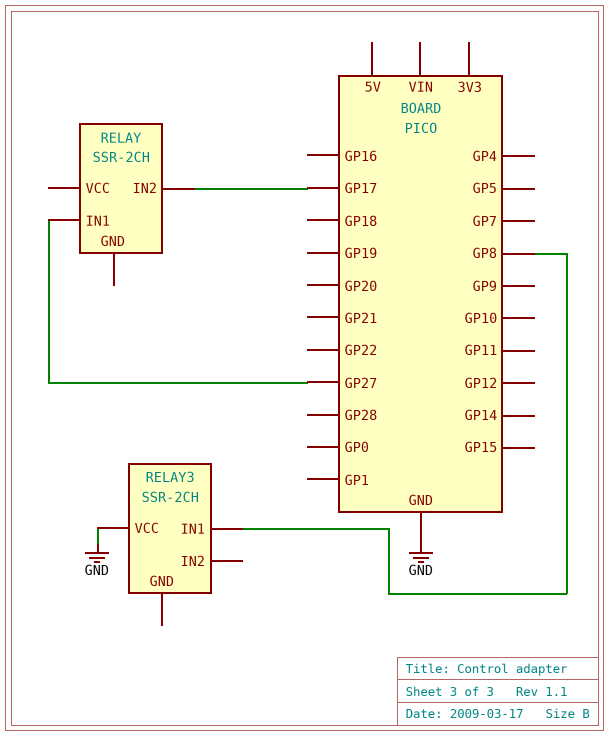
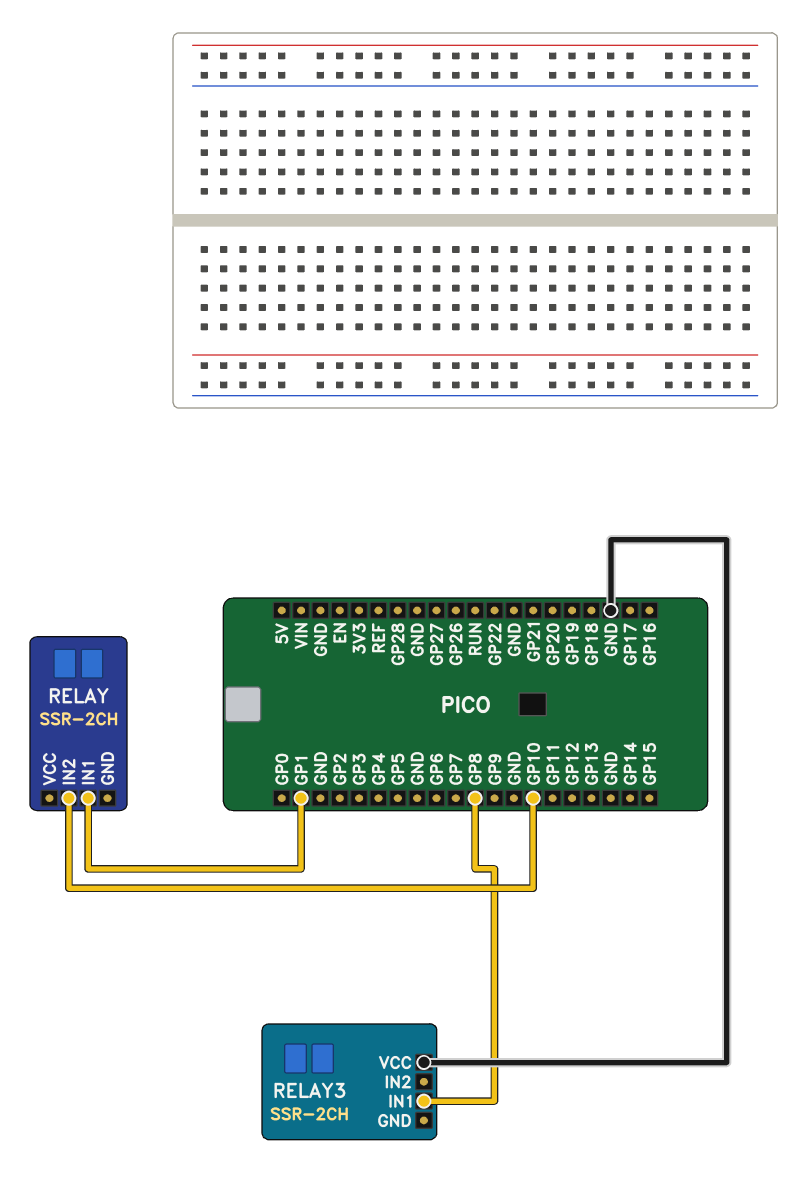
RELAY pin IN1: GP27 -> GP1
RELAY pin IN2: GP17 -> GP10

